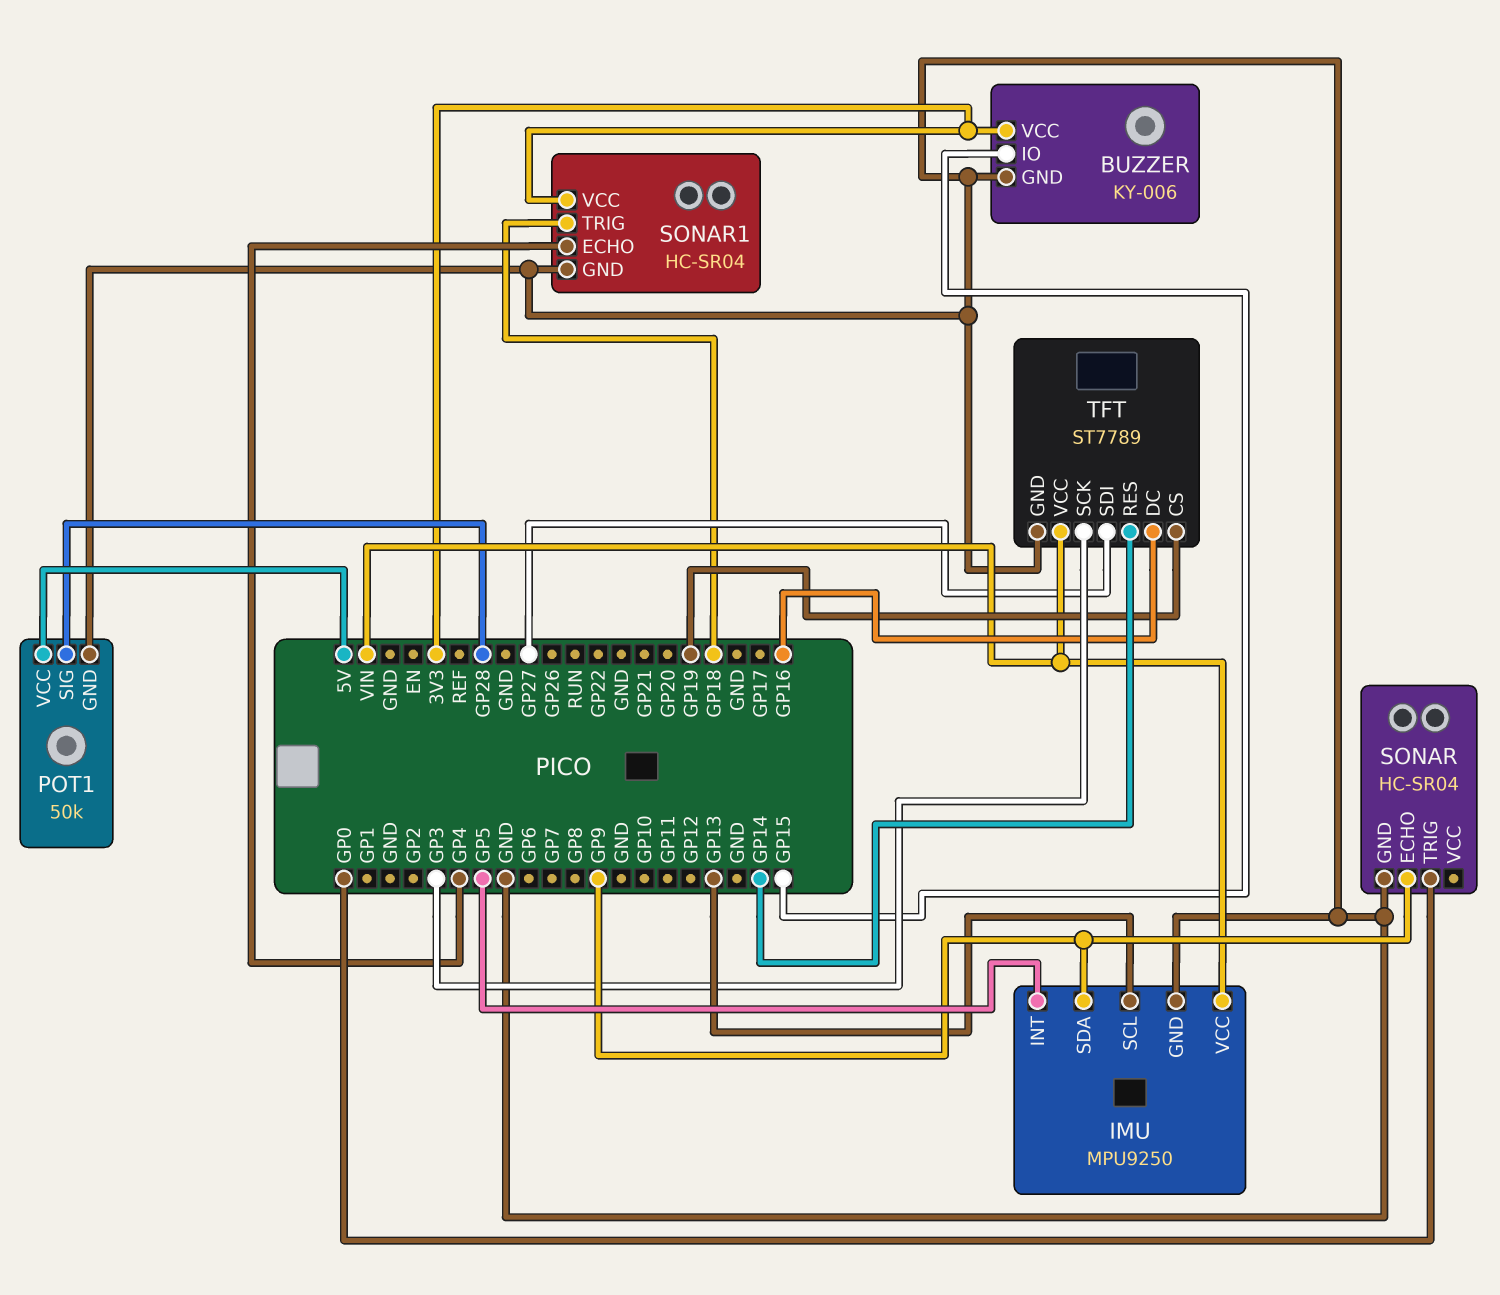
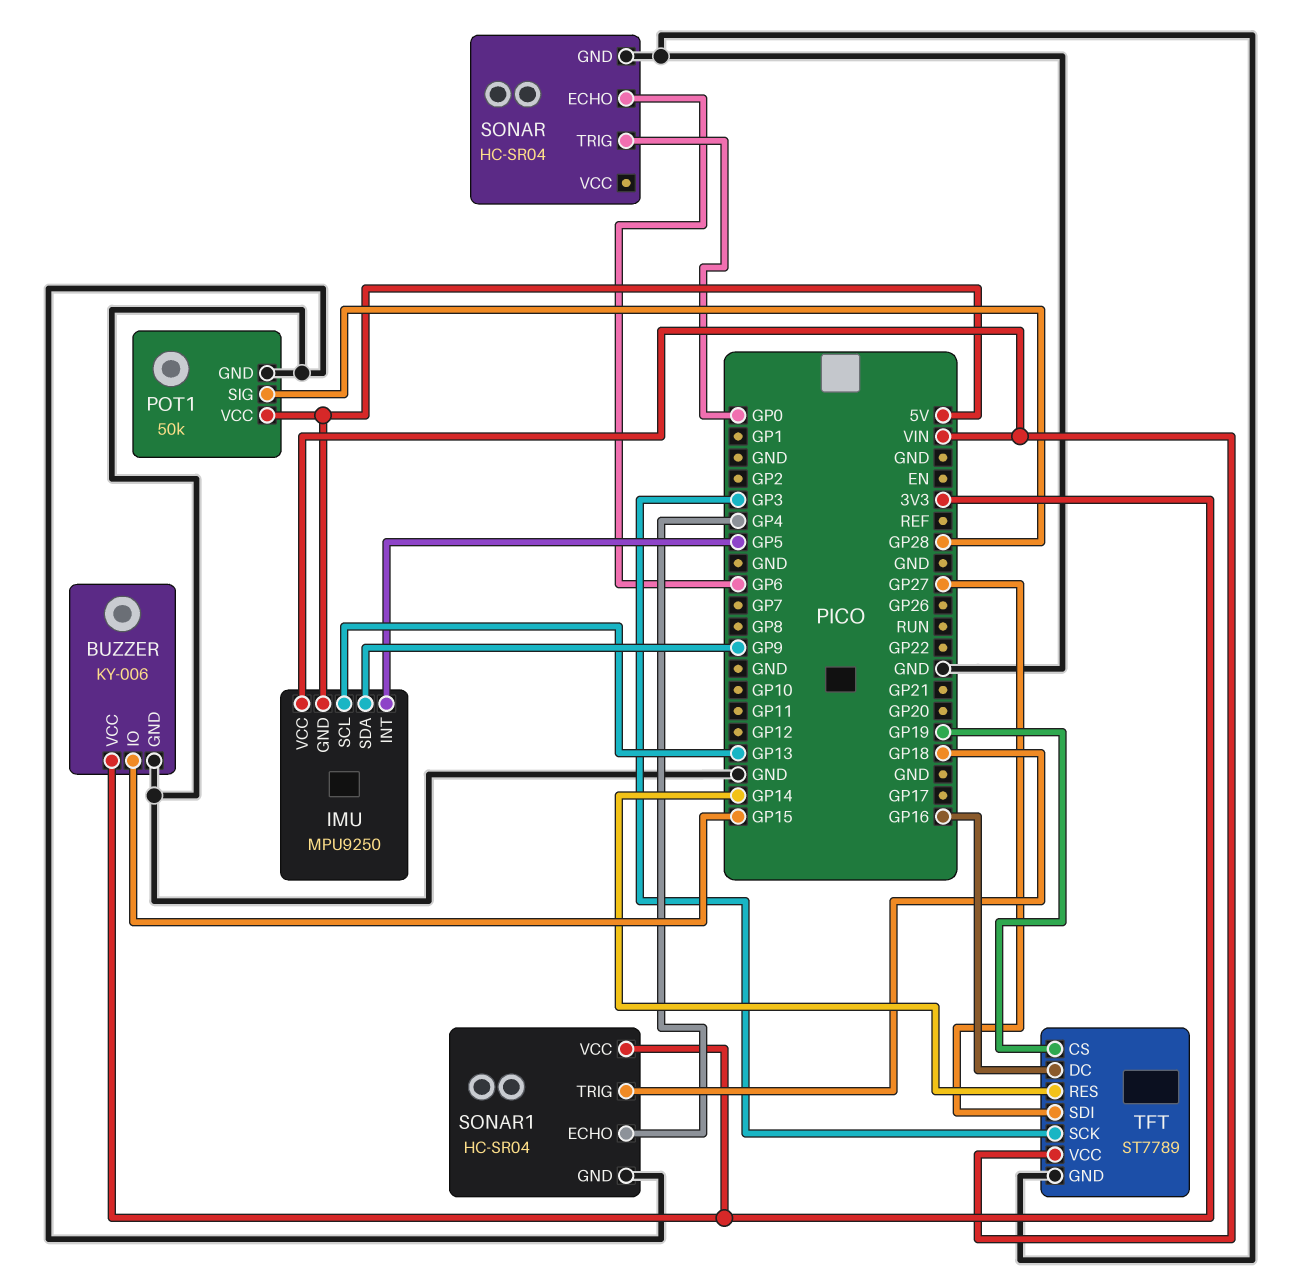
IMU pin GND: GND -> 5V
SONAR pin ECHO: GP9 -> GP6

